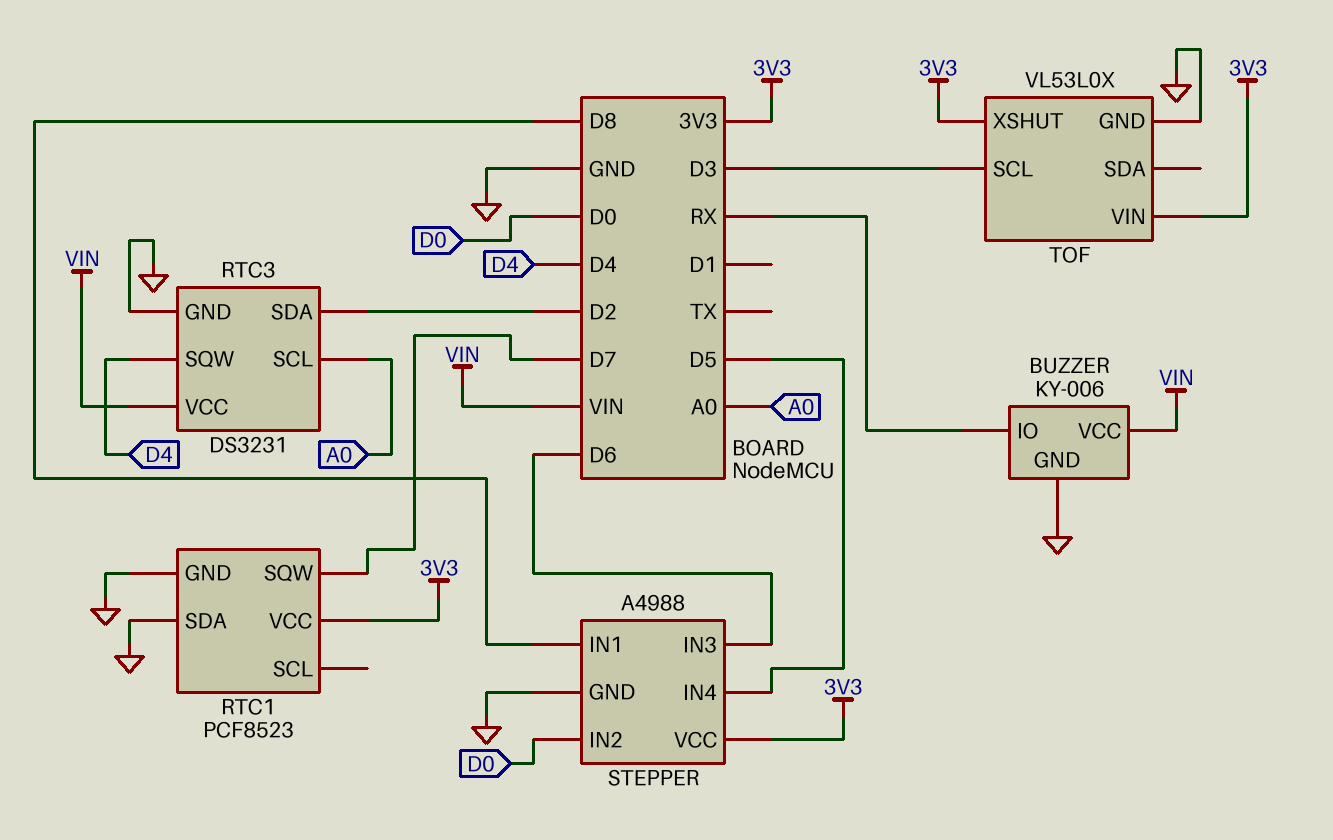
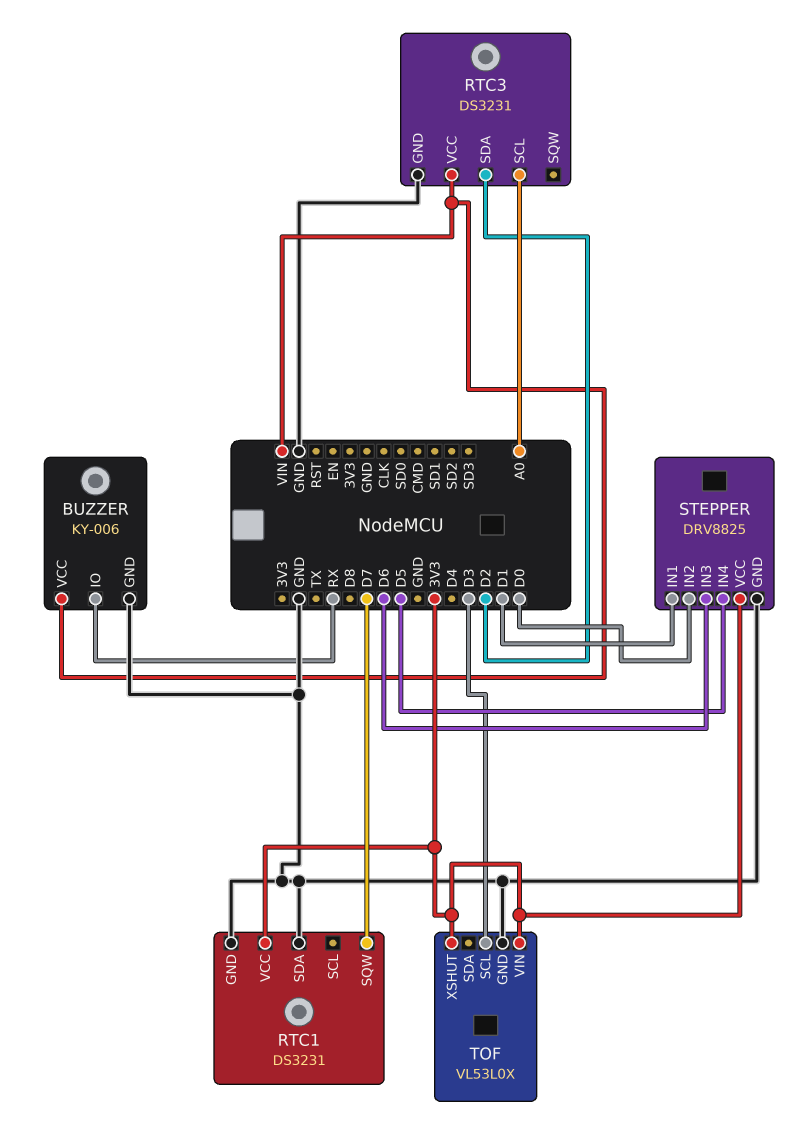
RTC1: PCF8523 -> DS3231
RTC3 pin SQW: D4 -> none
STEPPER: A4988 -> DRV8825
STEPPER pin IN1: D8 -> D1

